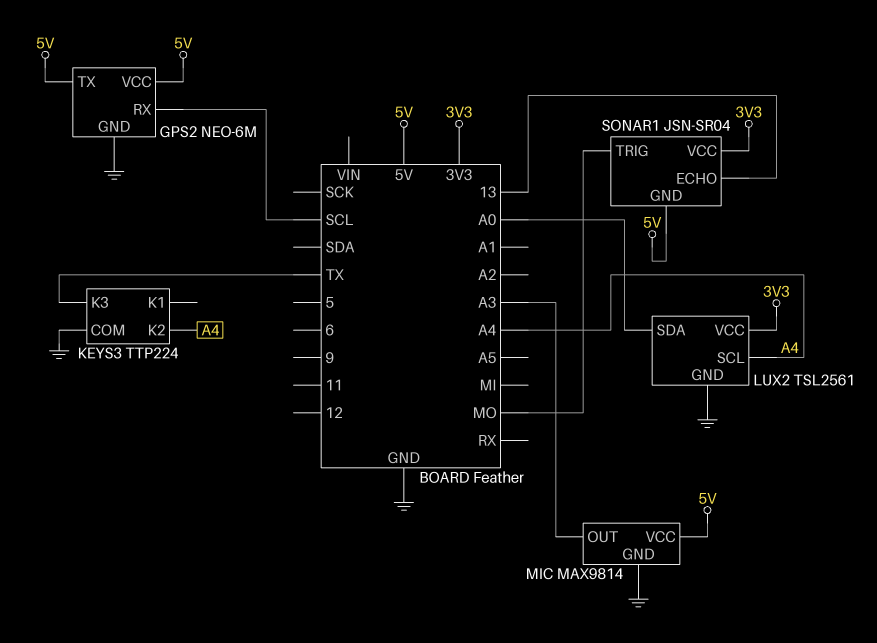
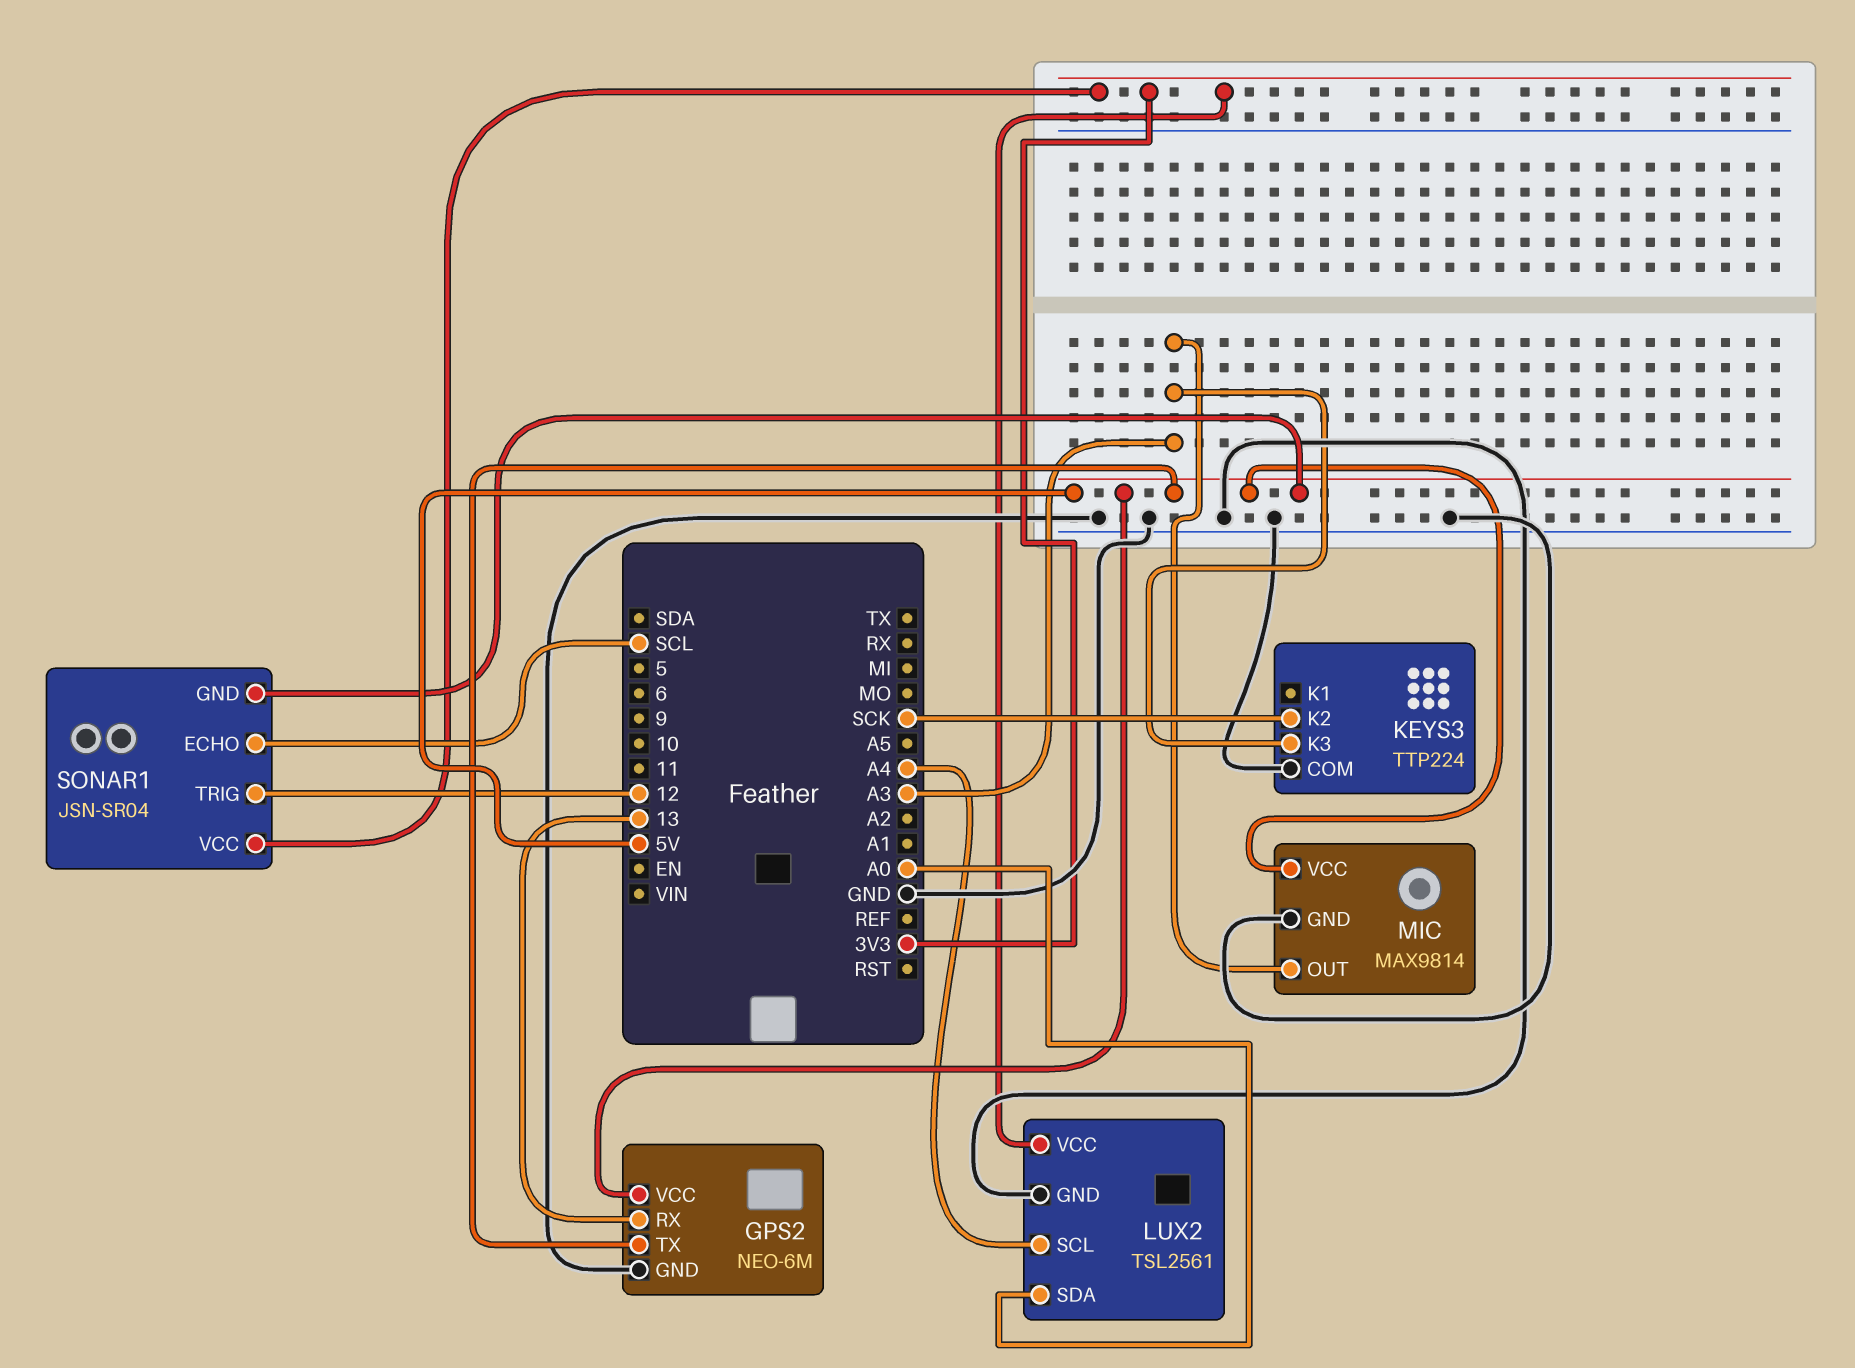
GPS2 pin RX: SCL -> 13
KEYS3 pin K2: A4 -> SCK
KEYS3 pin K3: TX -> A3
SONAR1 pin ECHO: 13 -> SCL
SONAR1 pin TRIG: MO -> 12

